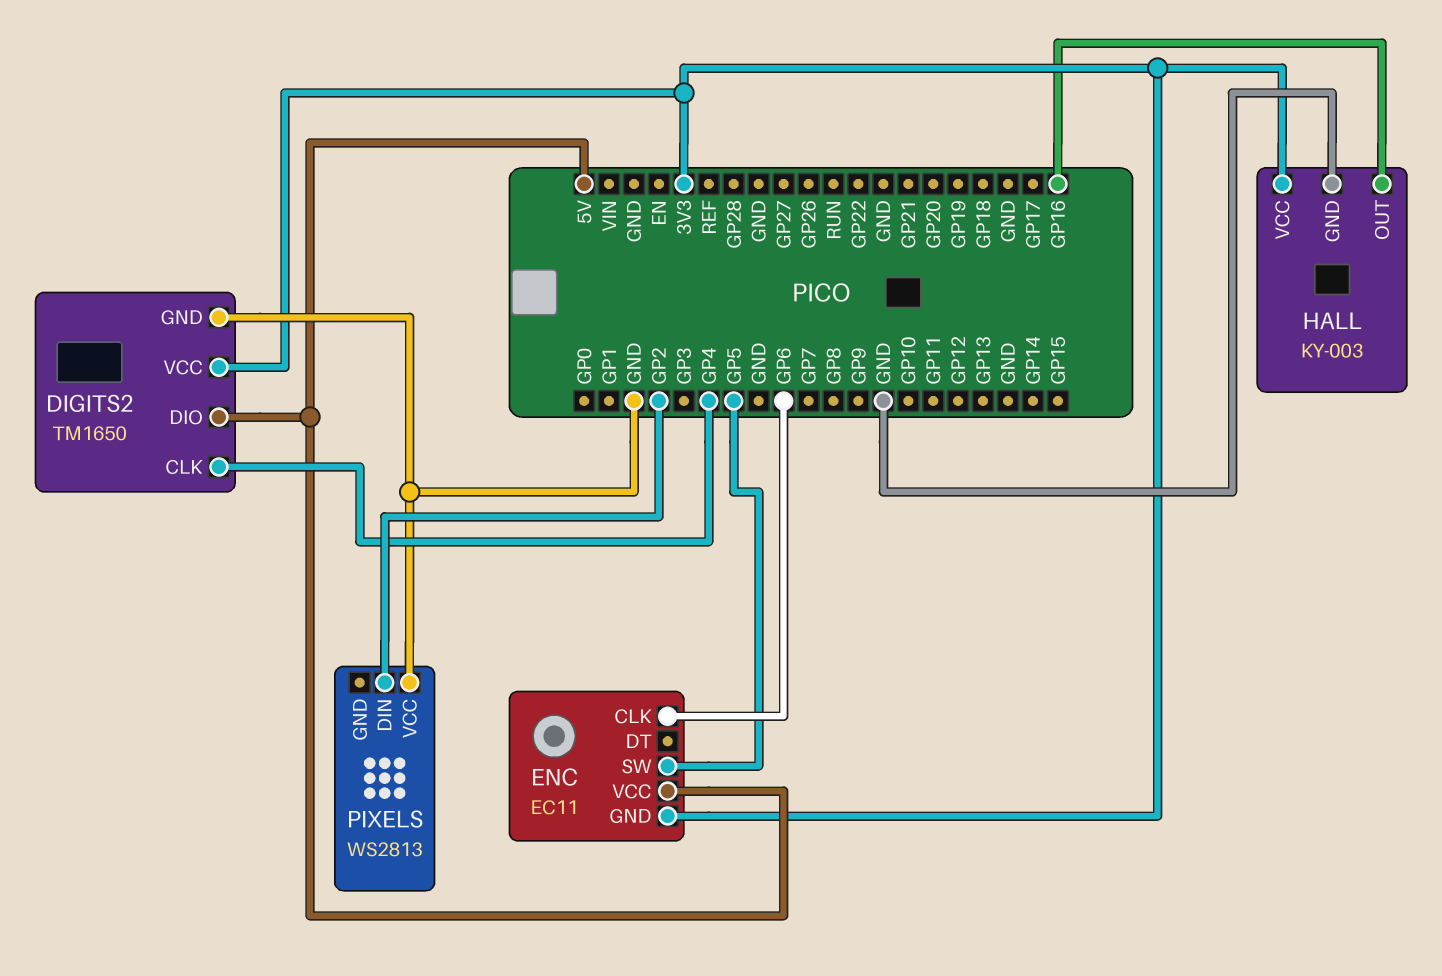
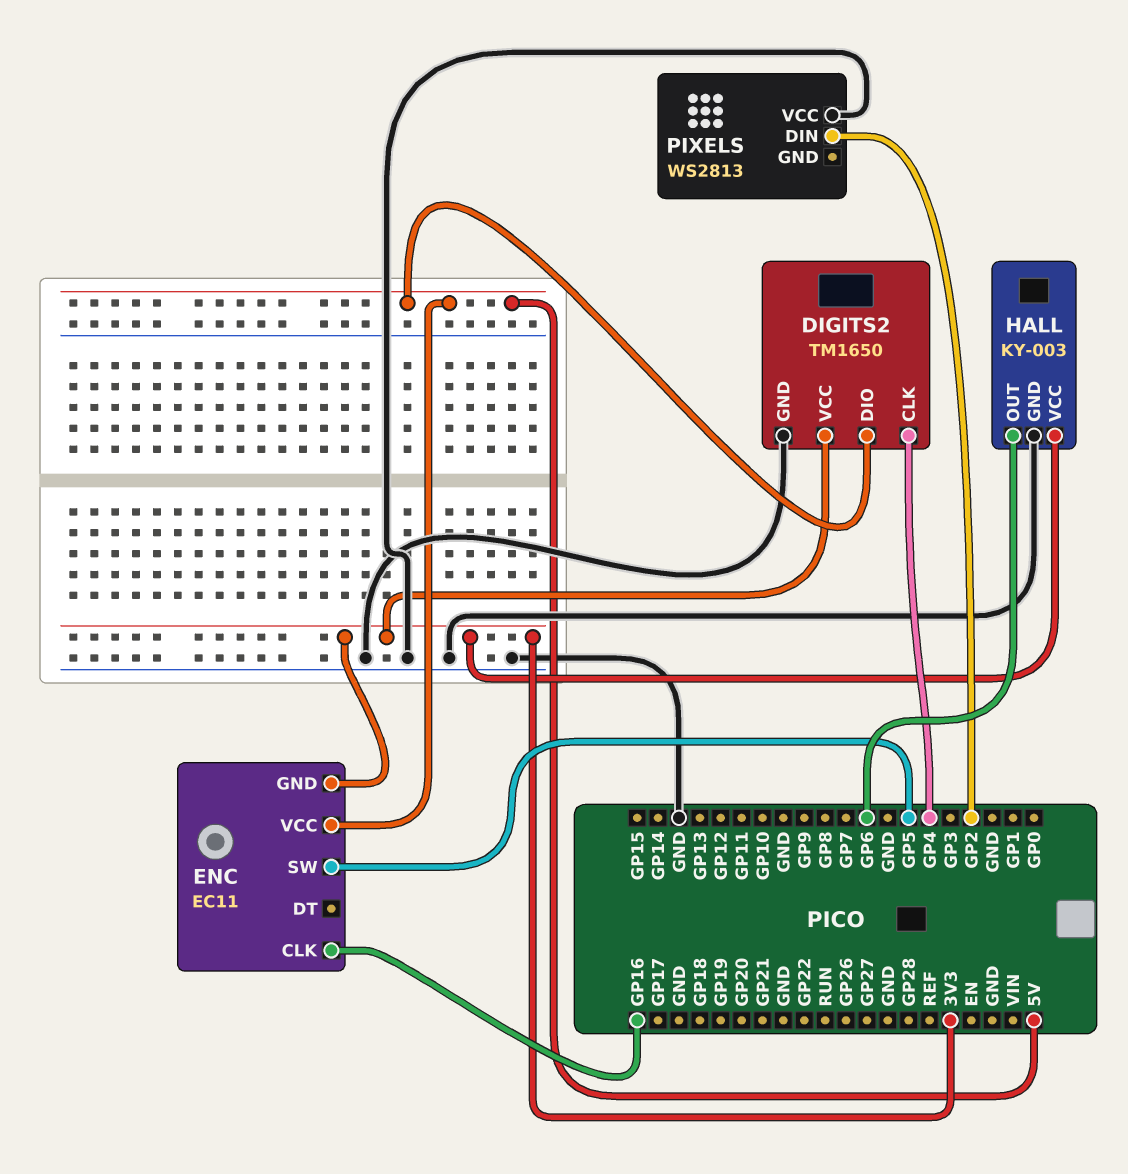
ENC pin CLK: GP6 -> GP16
HALL pin OUT: GP16 -> GP6

